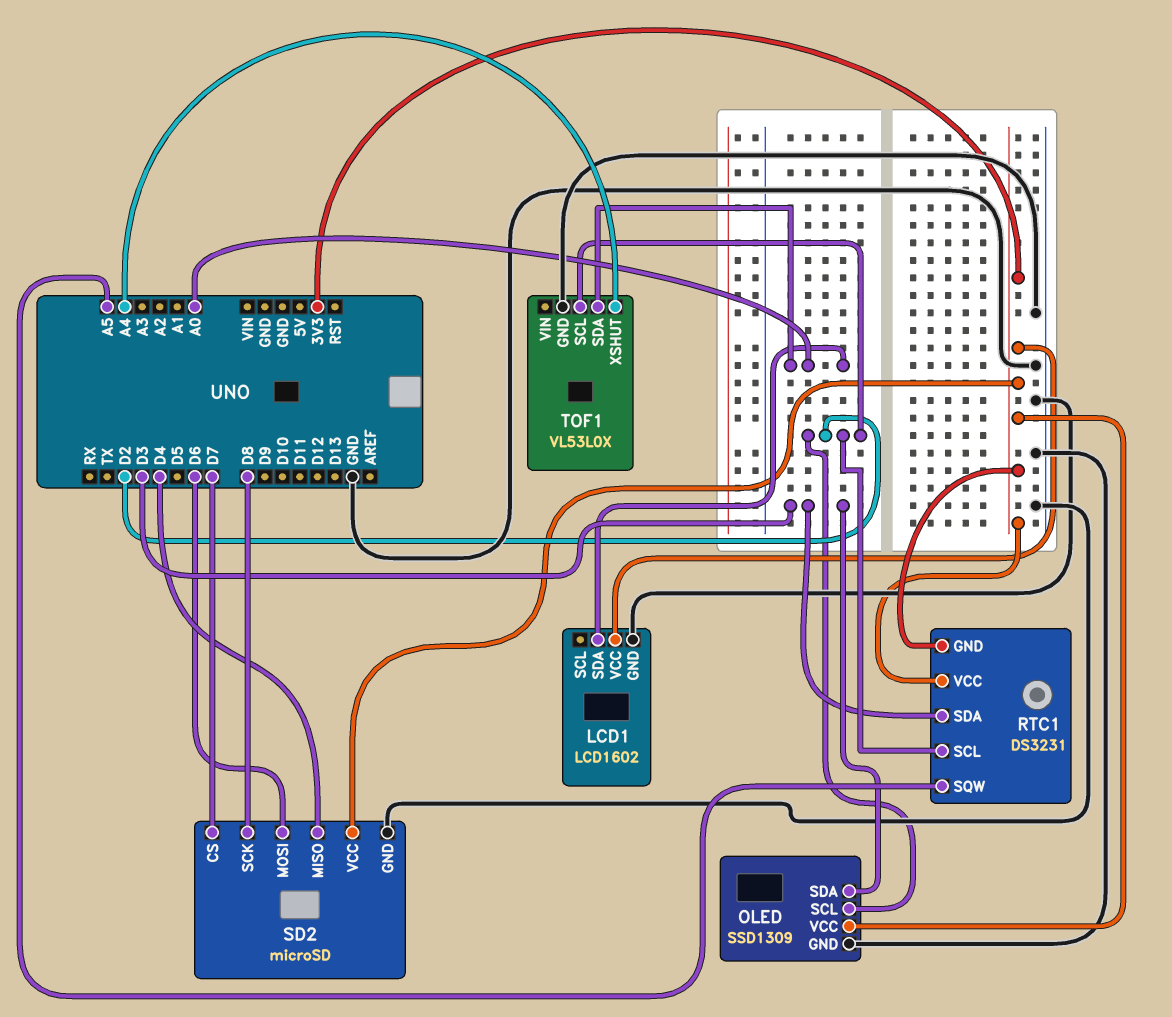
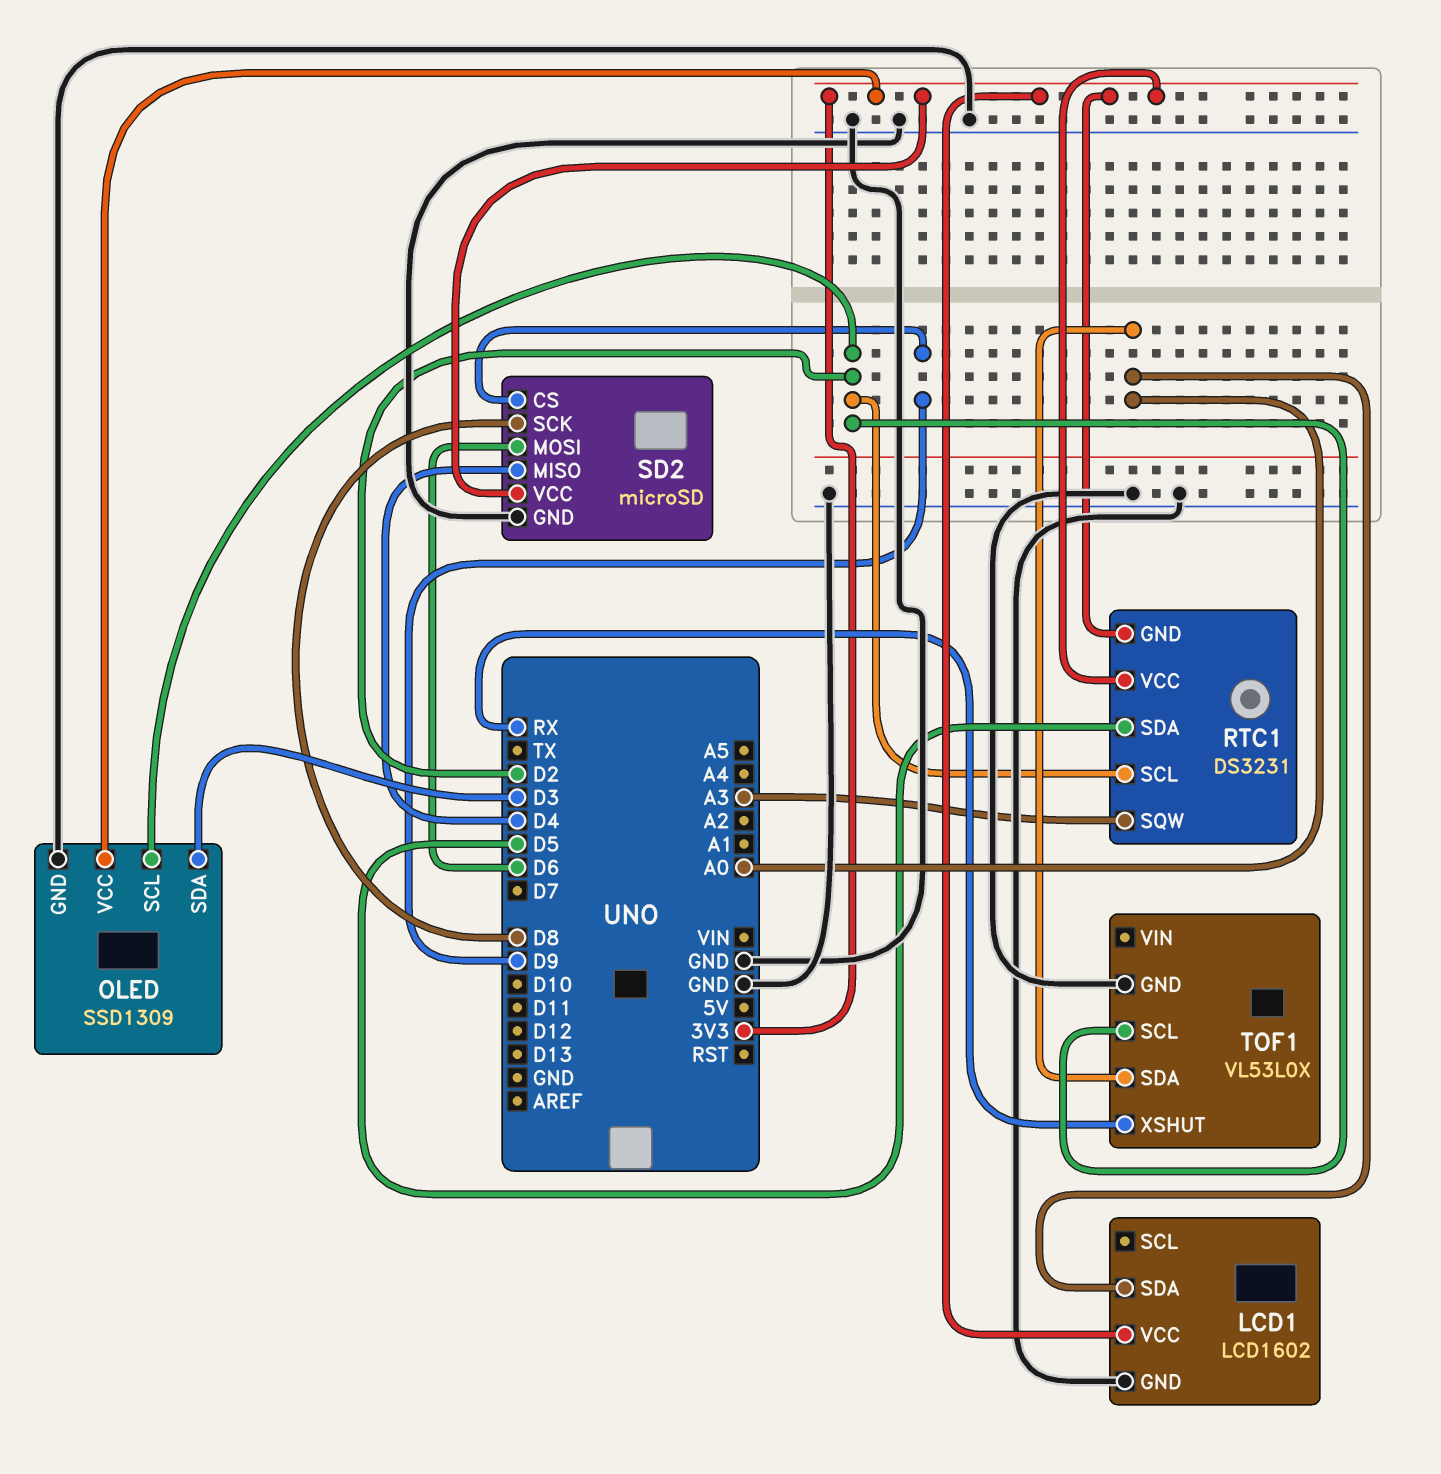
RTC1 pin SDA: D3 -> D5
RTC1 pin SQW: A5 -> A3
SD2 pin CS: D7 -> D9
TOF1 pin XSHUT: A4 -> RX

